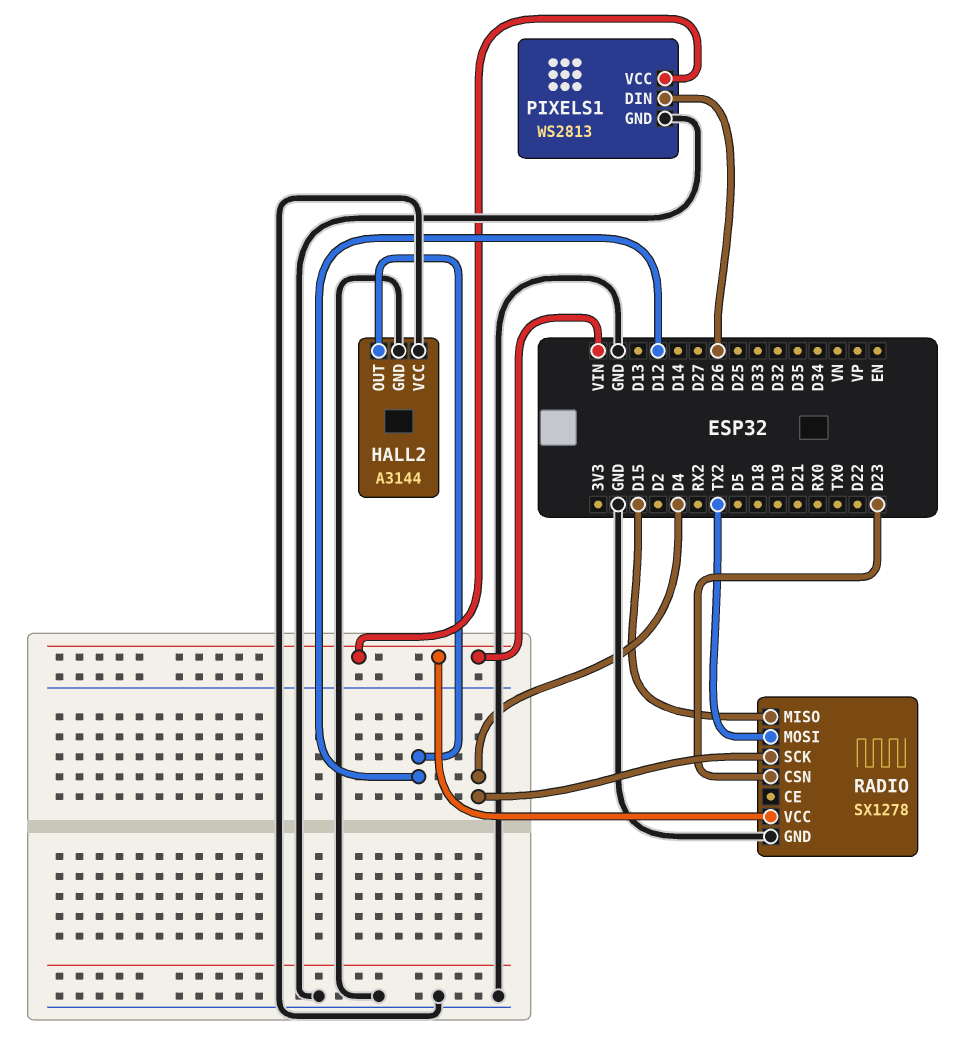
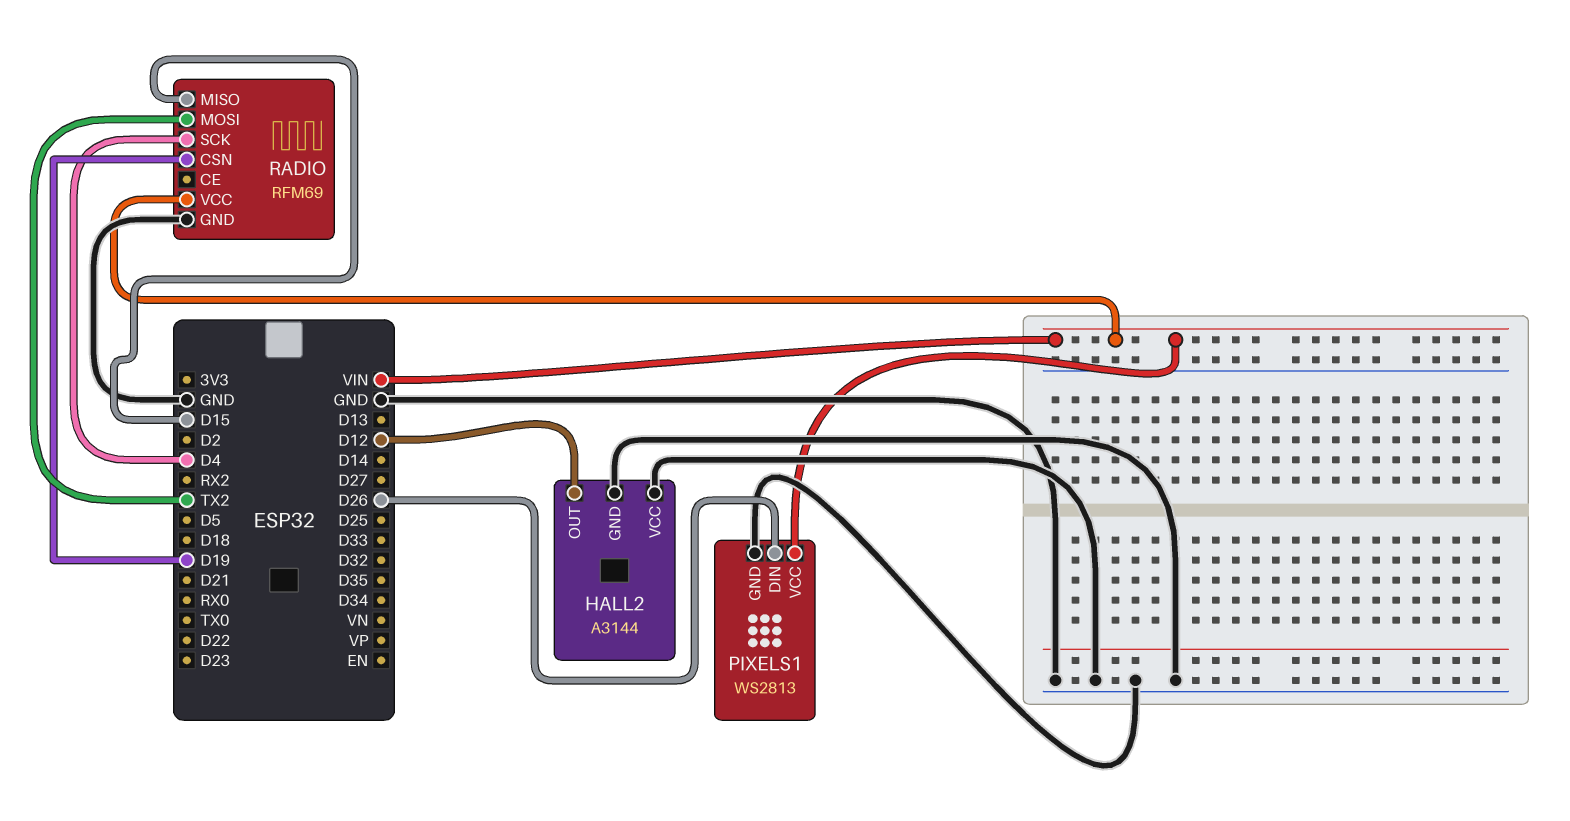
RADIO: SX1278 -> RFM69
RADIO pin CSN: D23 -> D19

